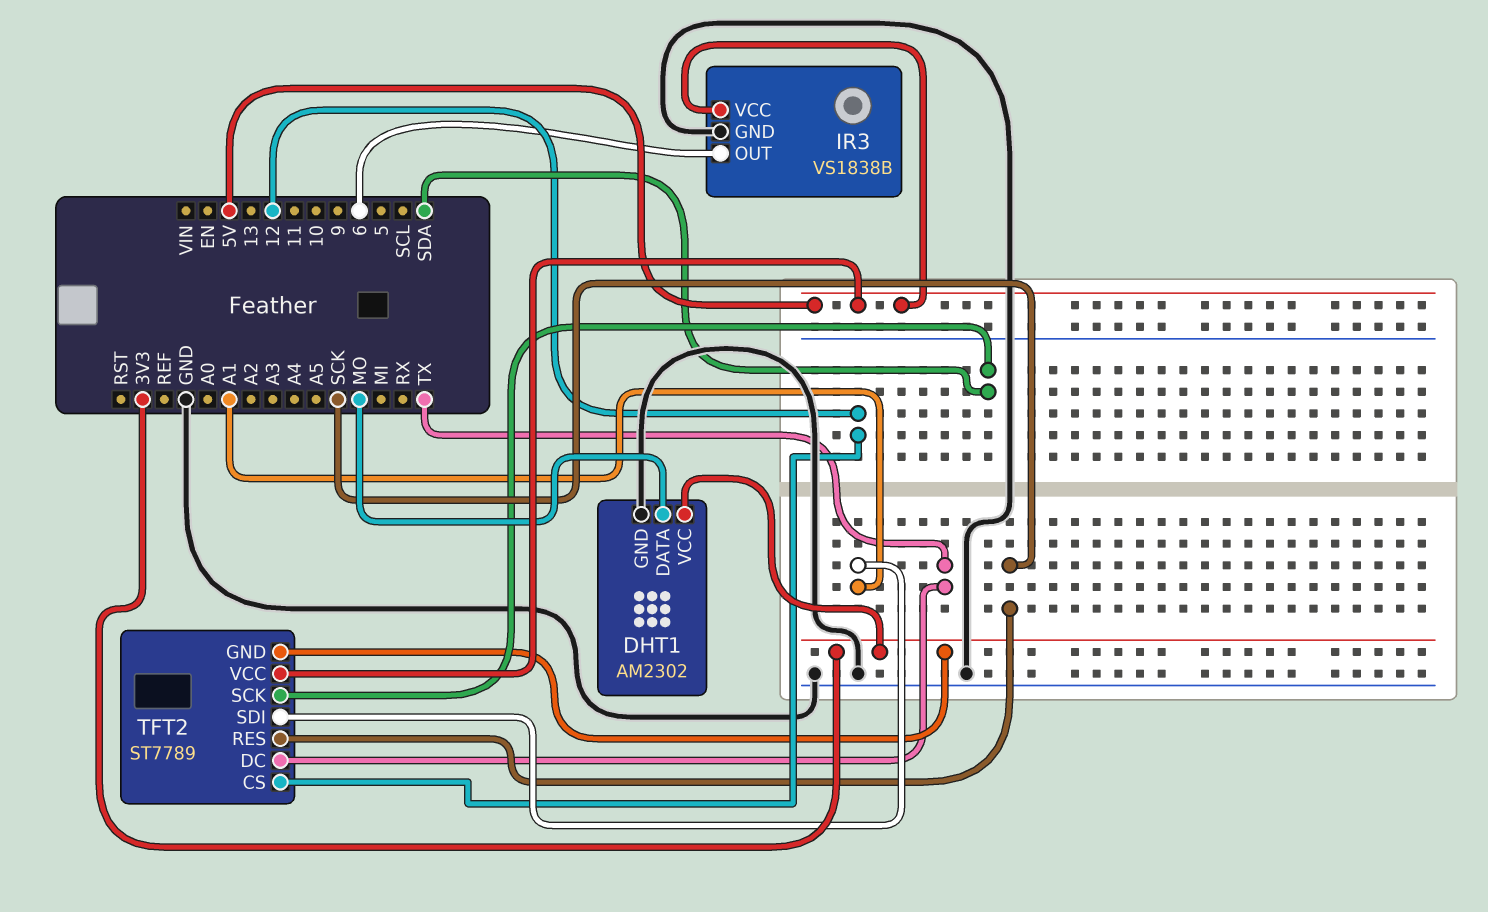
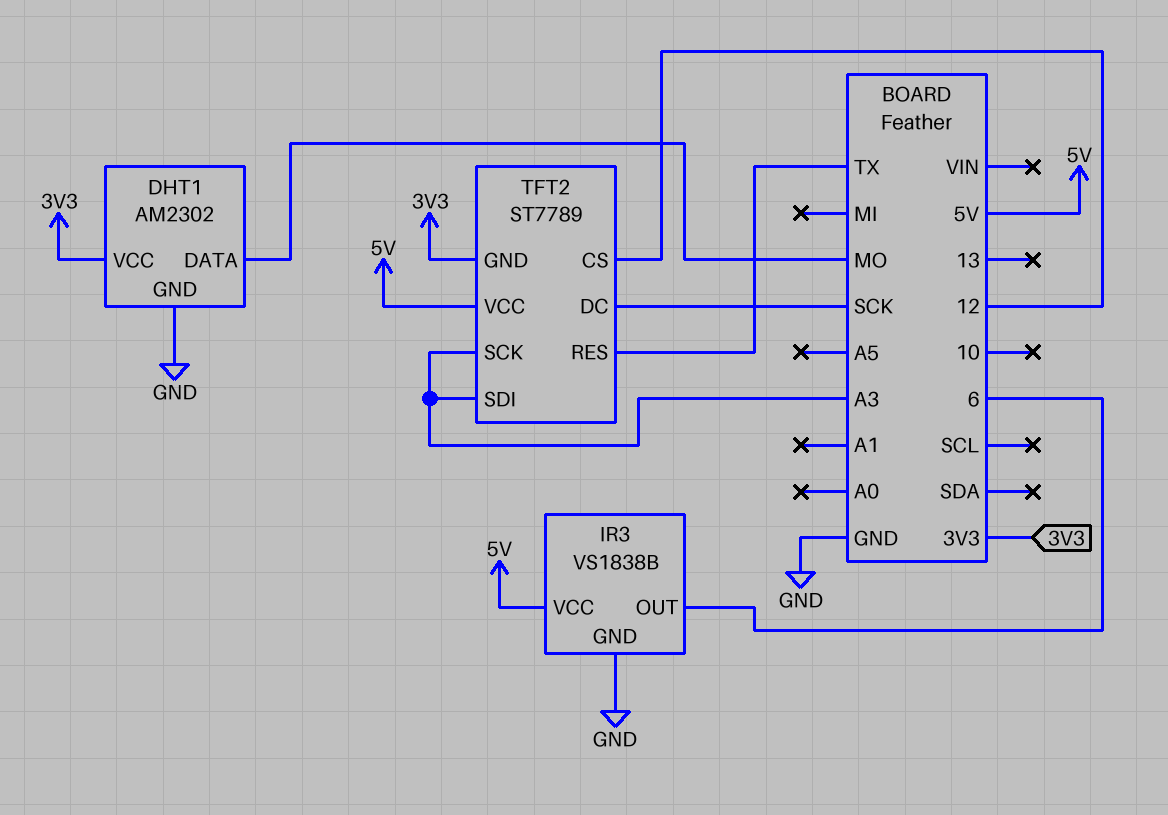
TFT2 pin DC: TX -> SCK
TFT2 pin RES: SCK -> TX
TFT2 pin SCK: SDA -> A3
TFT2 pin SDI: A1 -> A3

